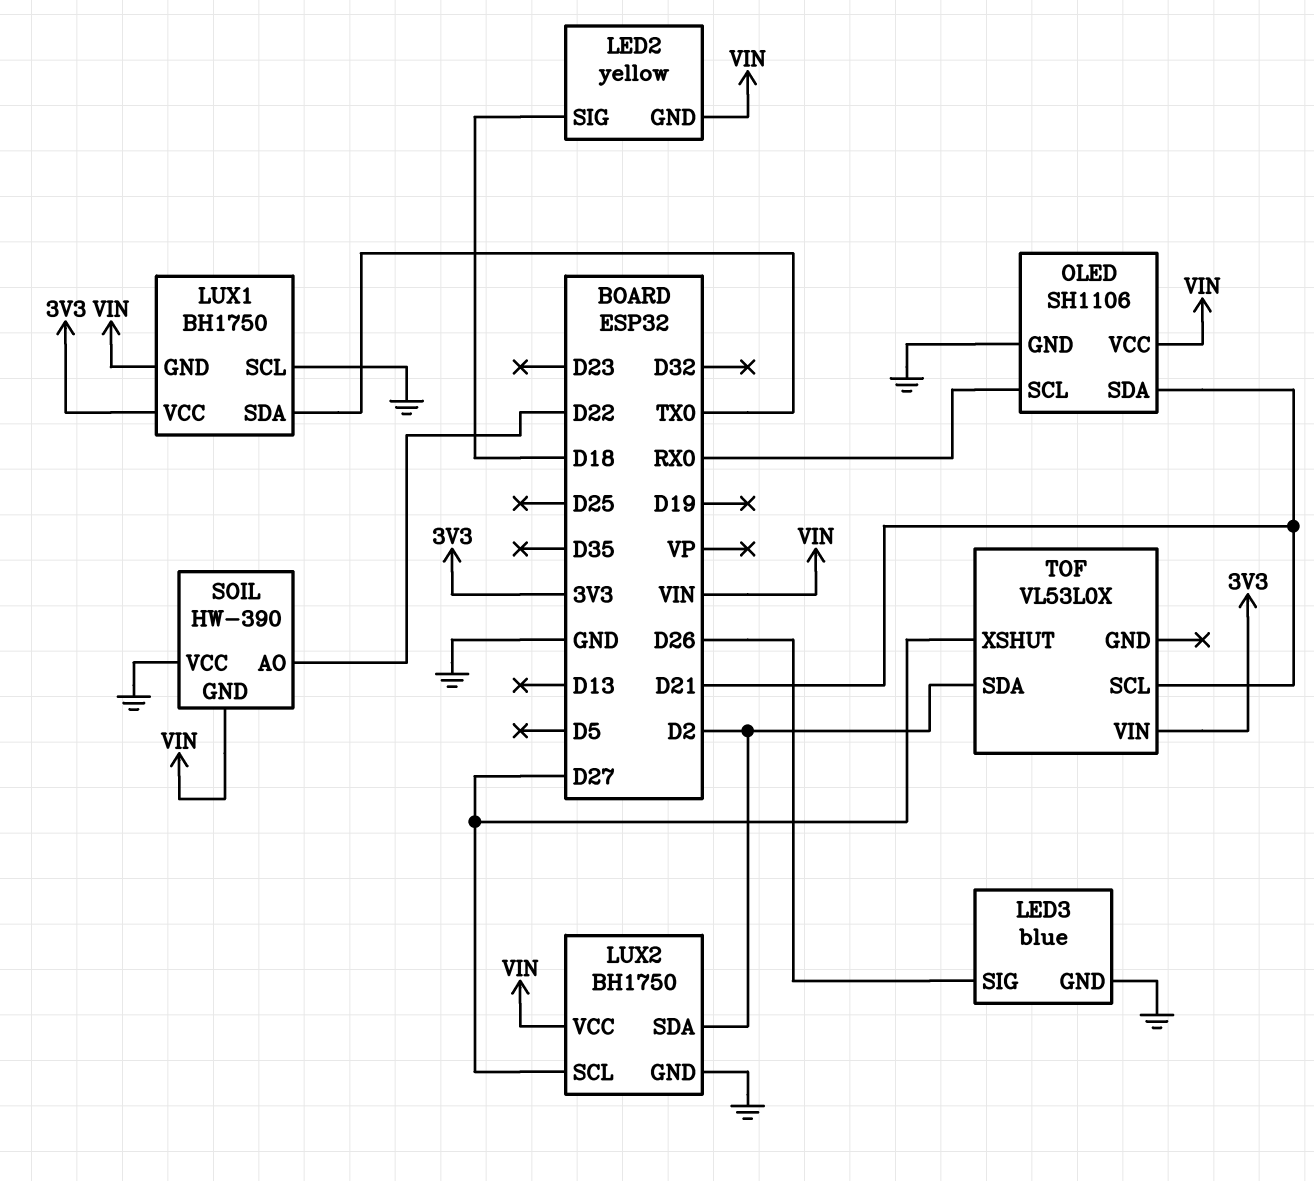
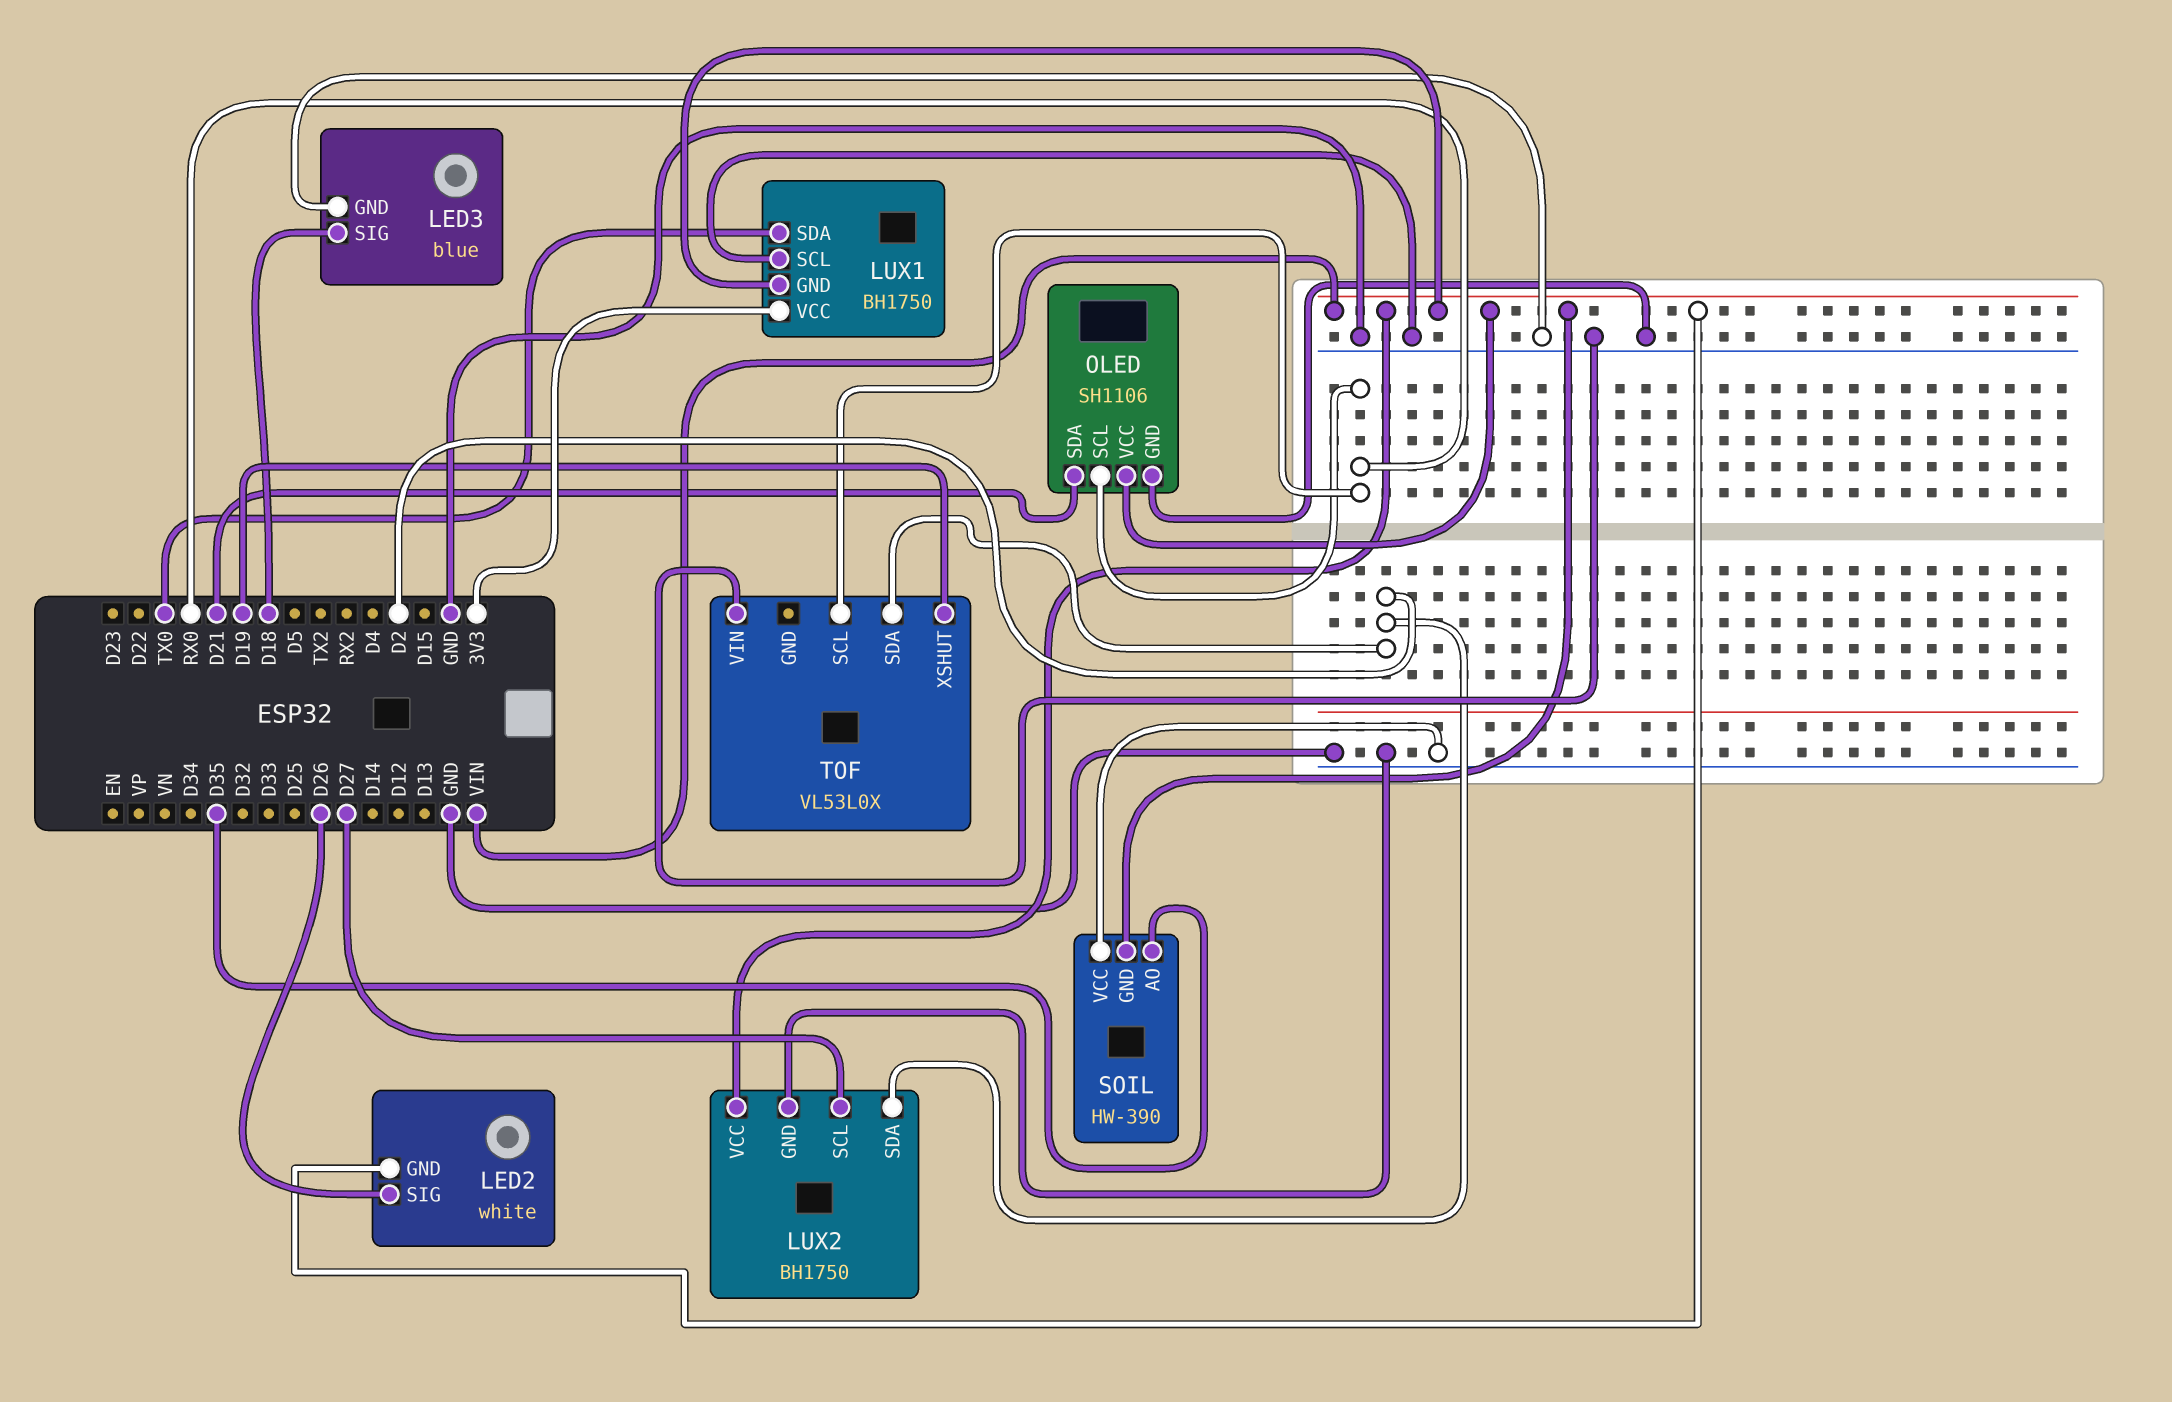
LED2: yellow -> white
LED2 pin SIG: D18 -> D26
LED3 pin SIG: D26 -> D18
SOIL pin AO: D22 -> D35
TOF pin SCL: D21 -> RX0
TOF pin VIN: 3V3 -> GND
TOF pin XSHUT: D27 -> D19

